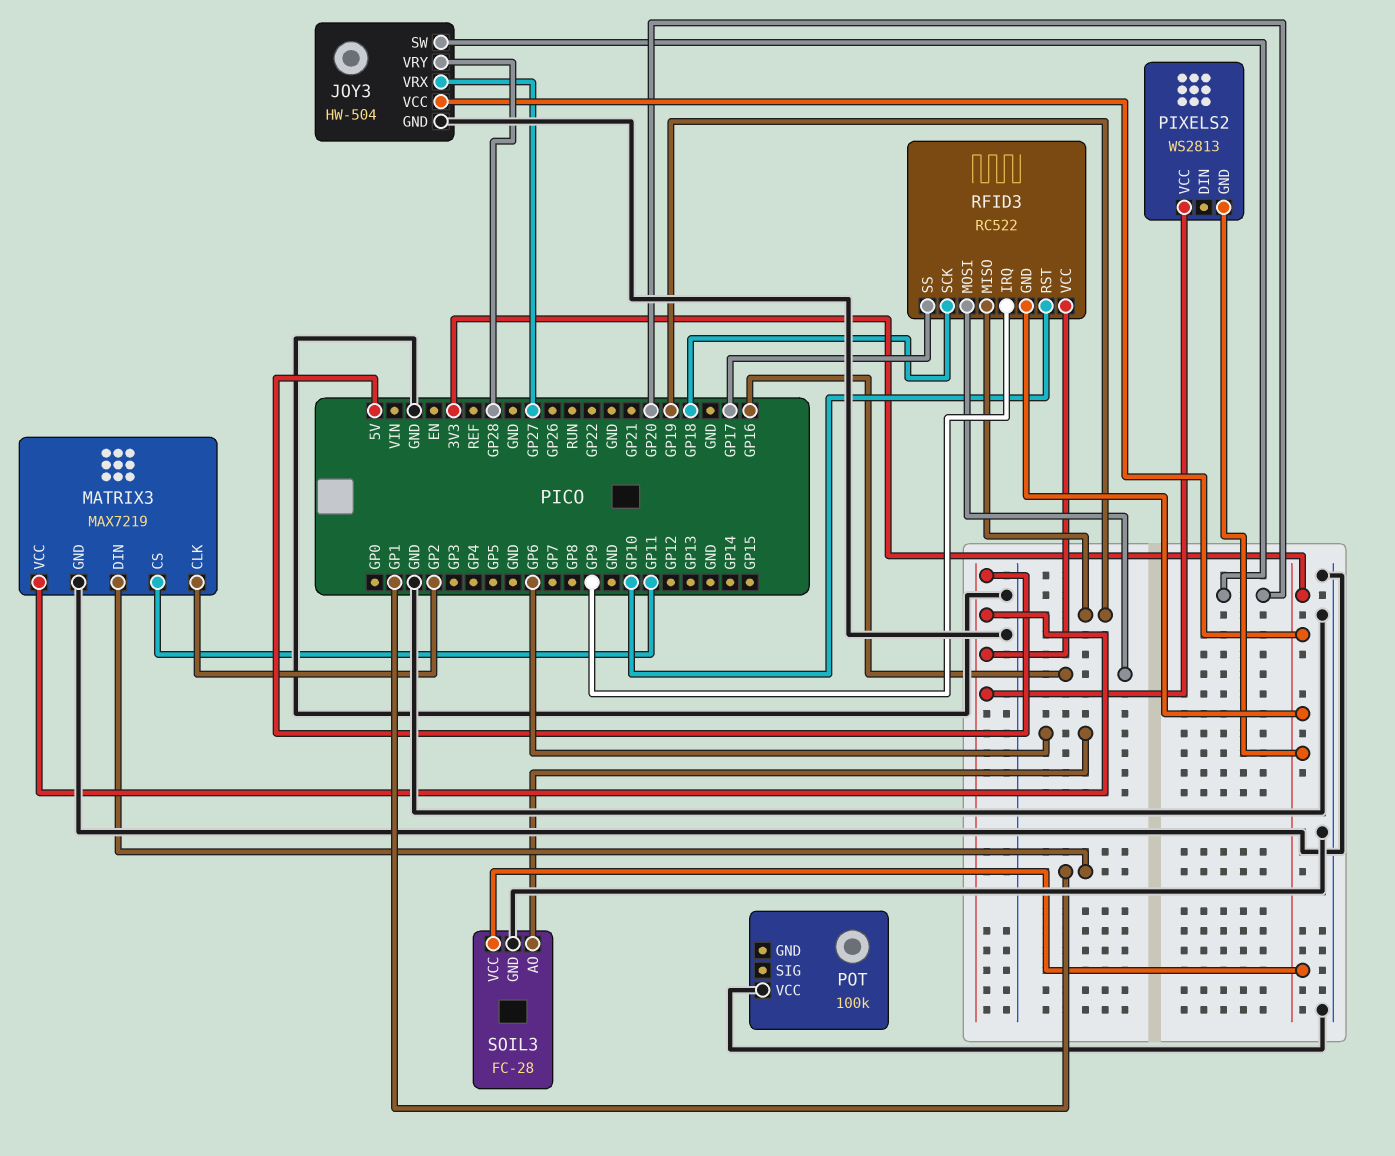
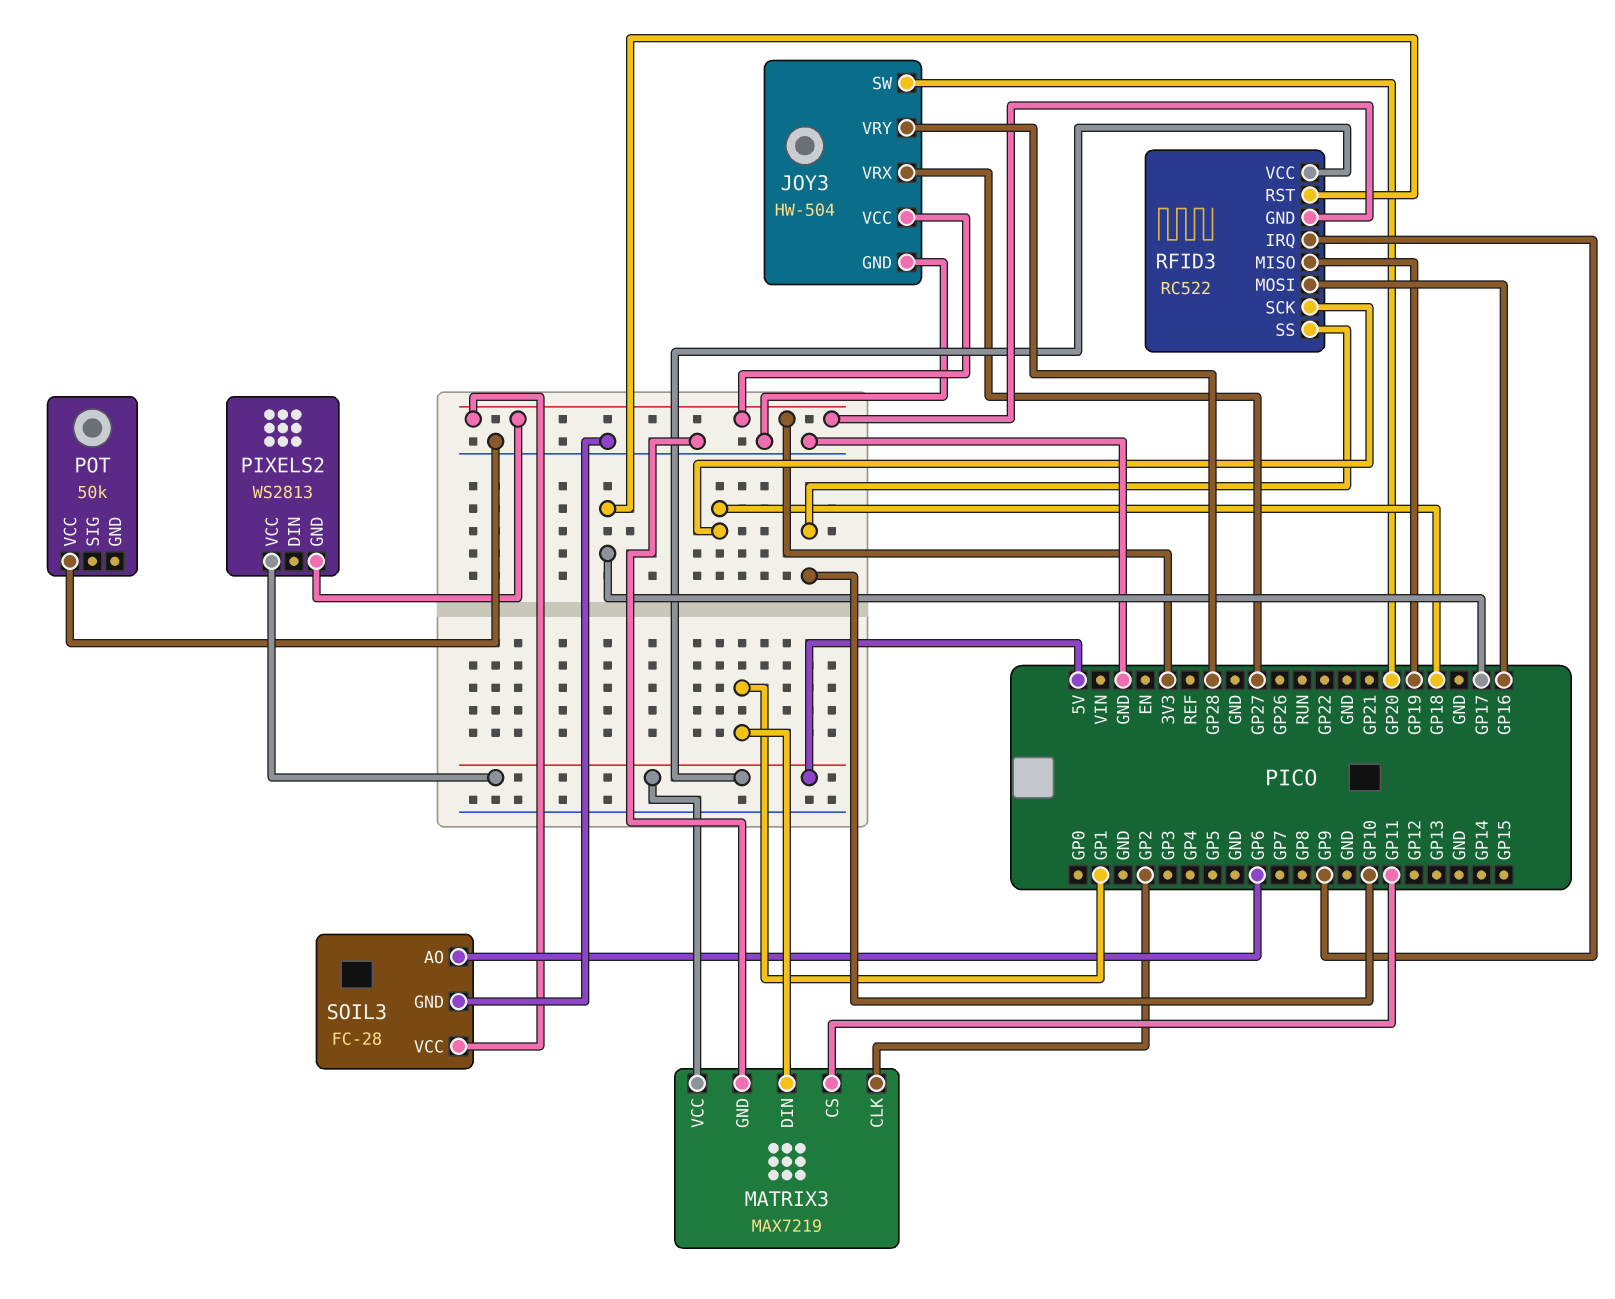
POT: 100k -> 50k
RFID3 pin RST: GP10 -> GP17
RFID3 pin SS: GP17 -> GP10

